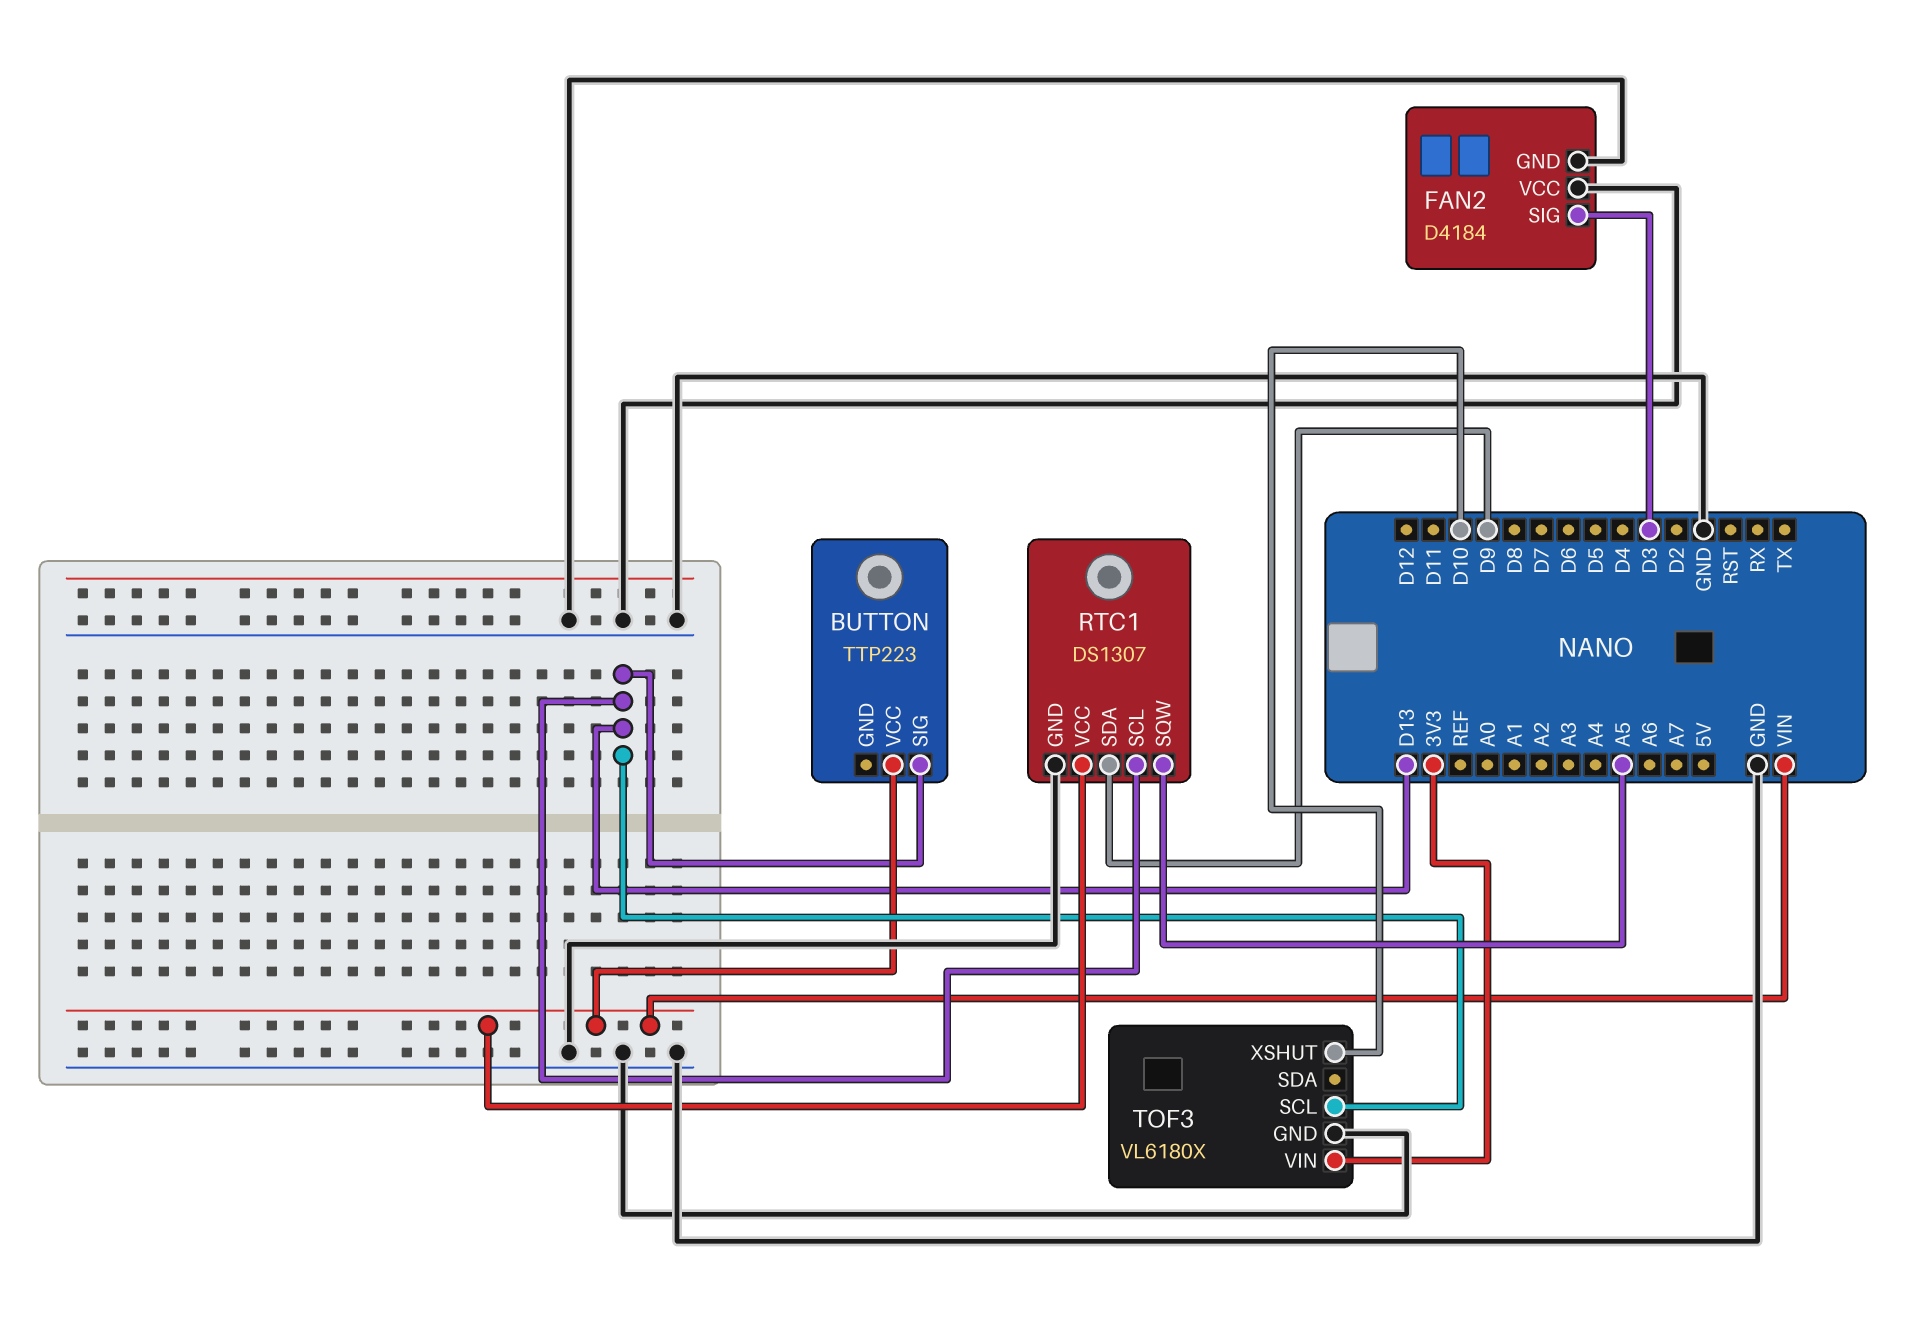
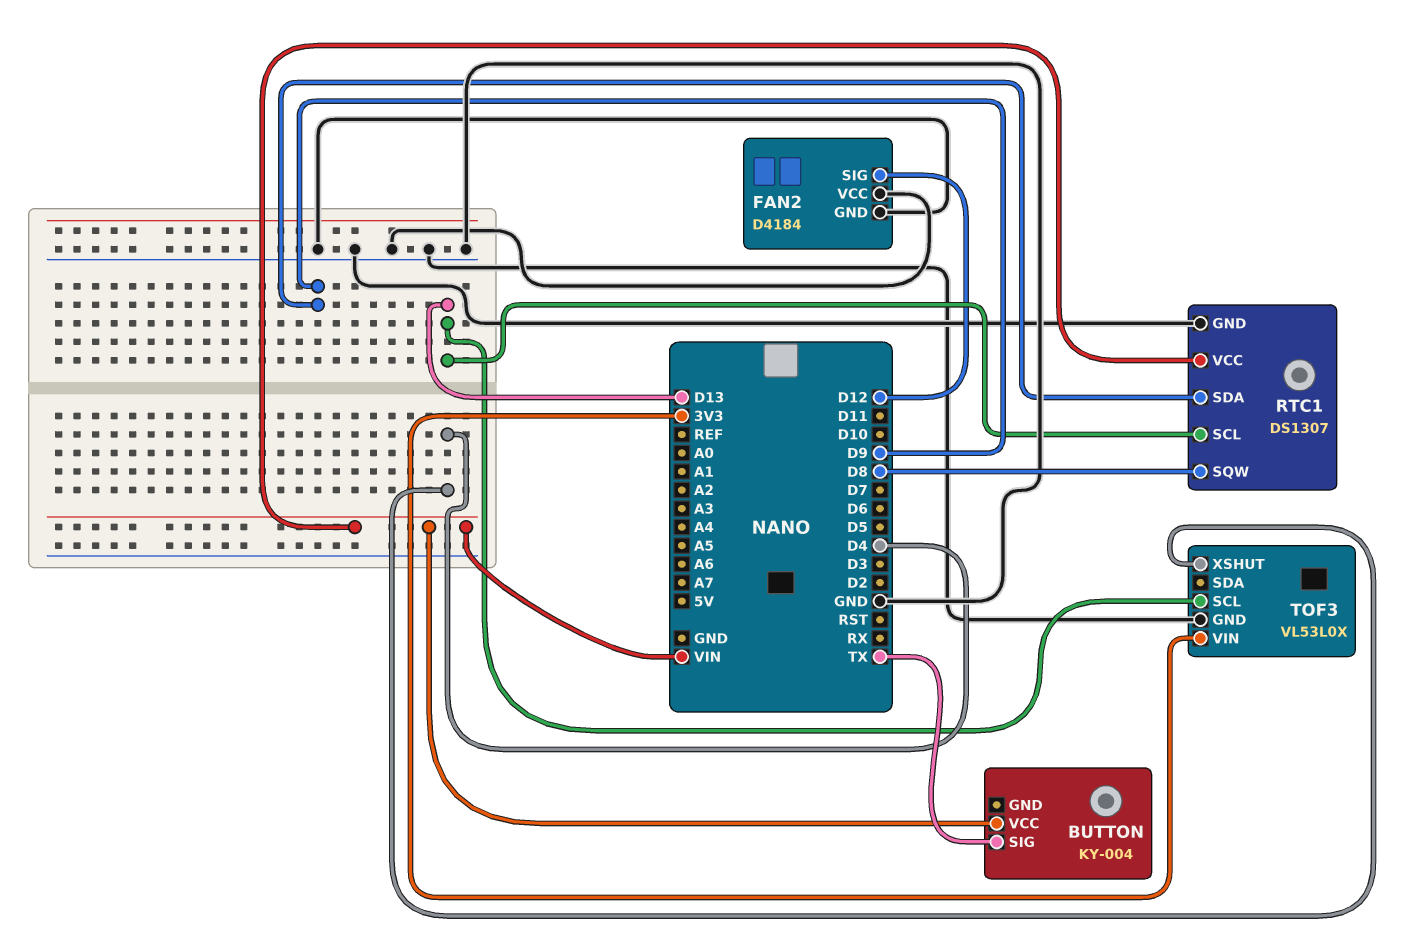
BUTTON: TTP223 -> KY-004
BUTTON pin SIG: D13 -> TX
FAN2 pin SIG: D3 -> D12
RTC1 pin SQW: A5 -> D8
TOF3: VL6180X -> VL53L0X
TOF3 pin XSHUT: D10 -> D4

